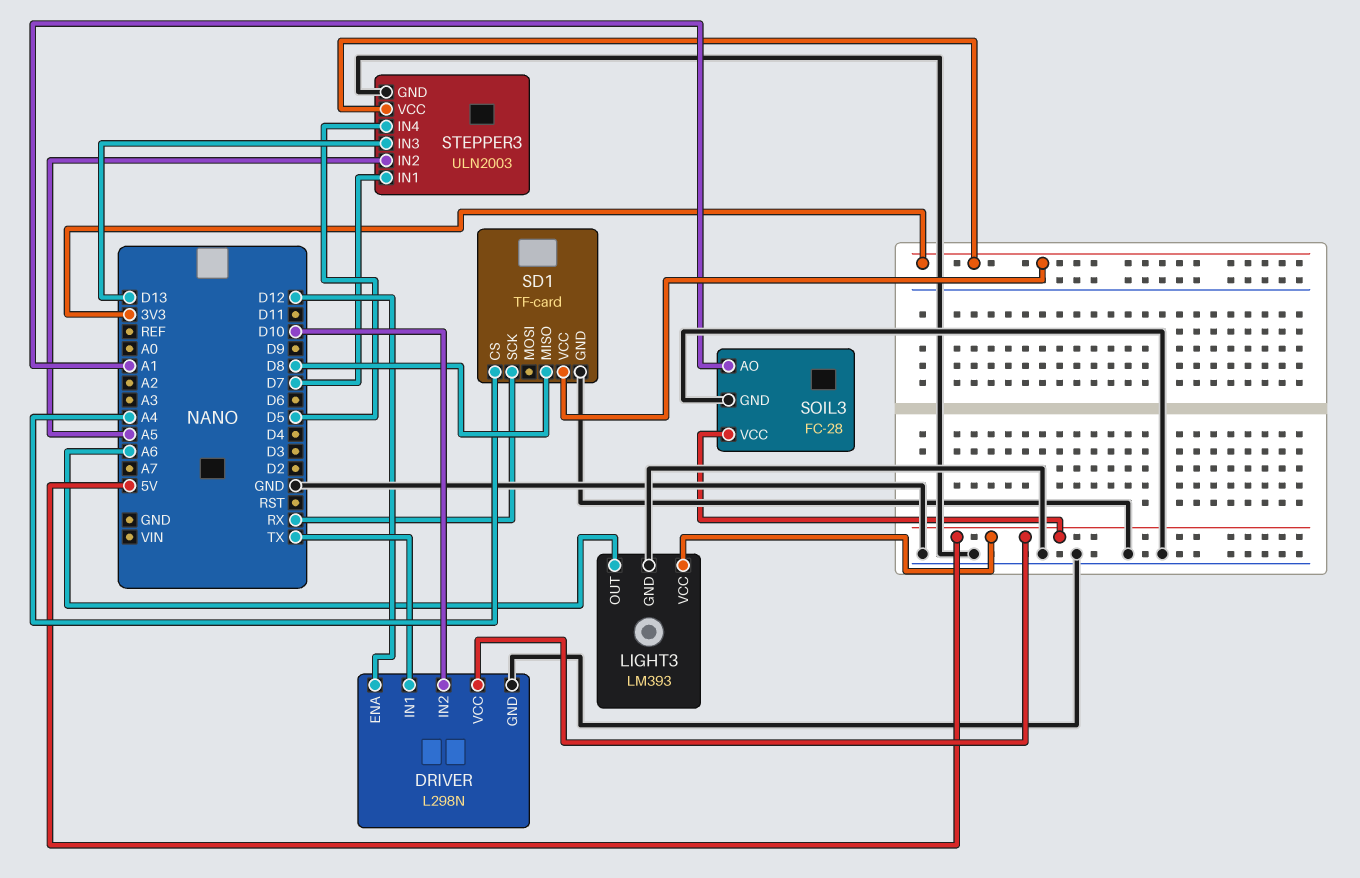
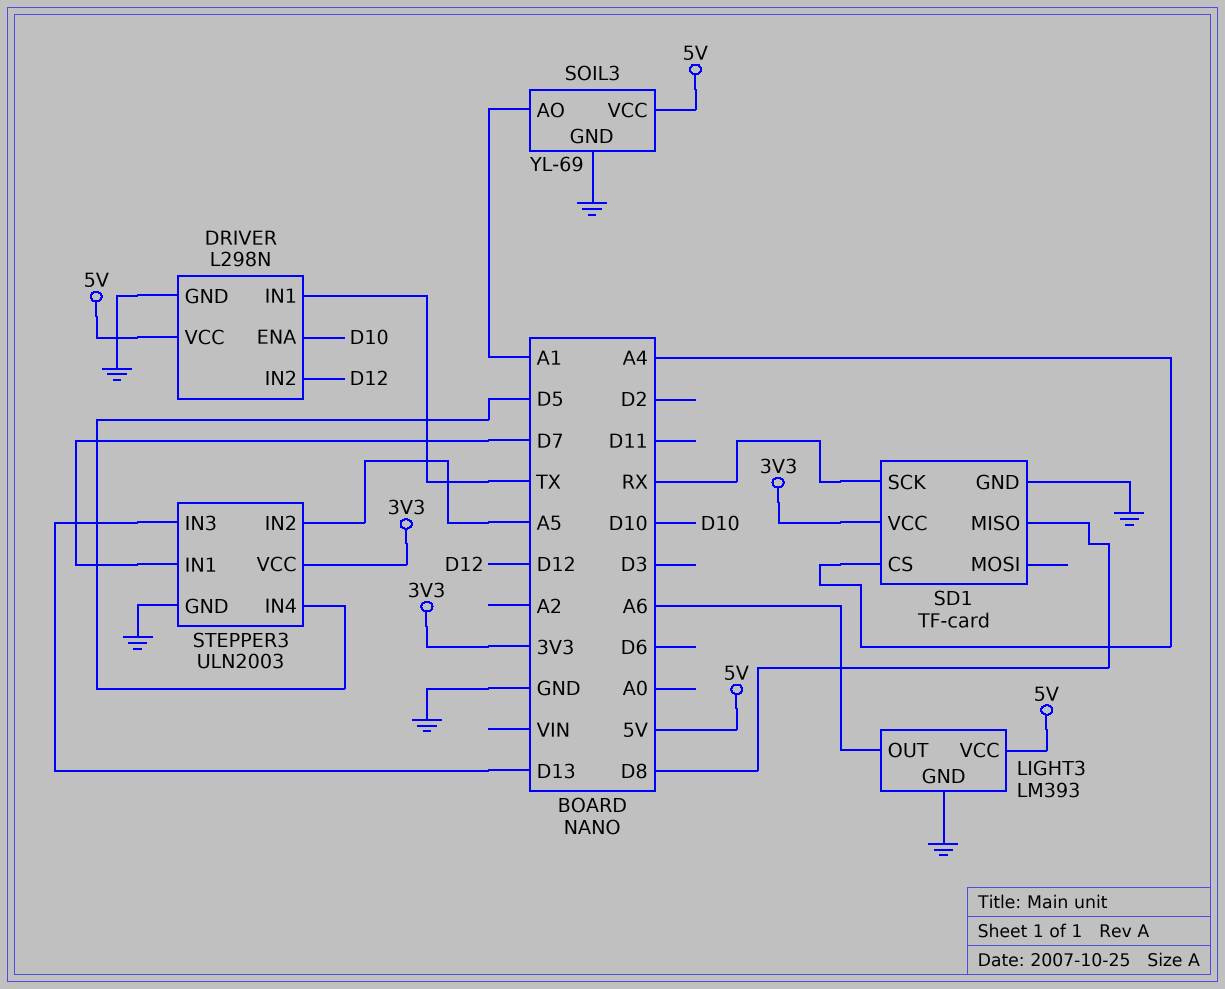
DRIVER pin ENA: D12 -> D10
DRIVER pin IN2: D10 -> D12
SOIL3: FC-28 -> YL-69

